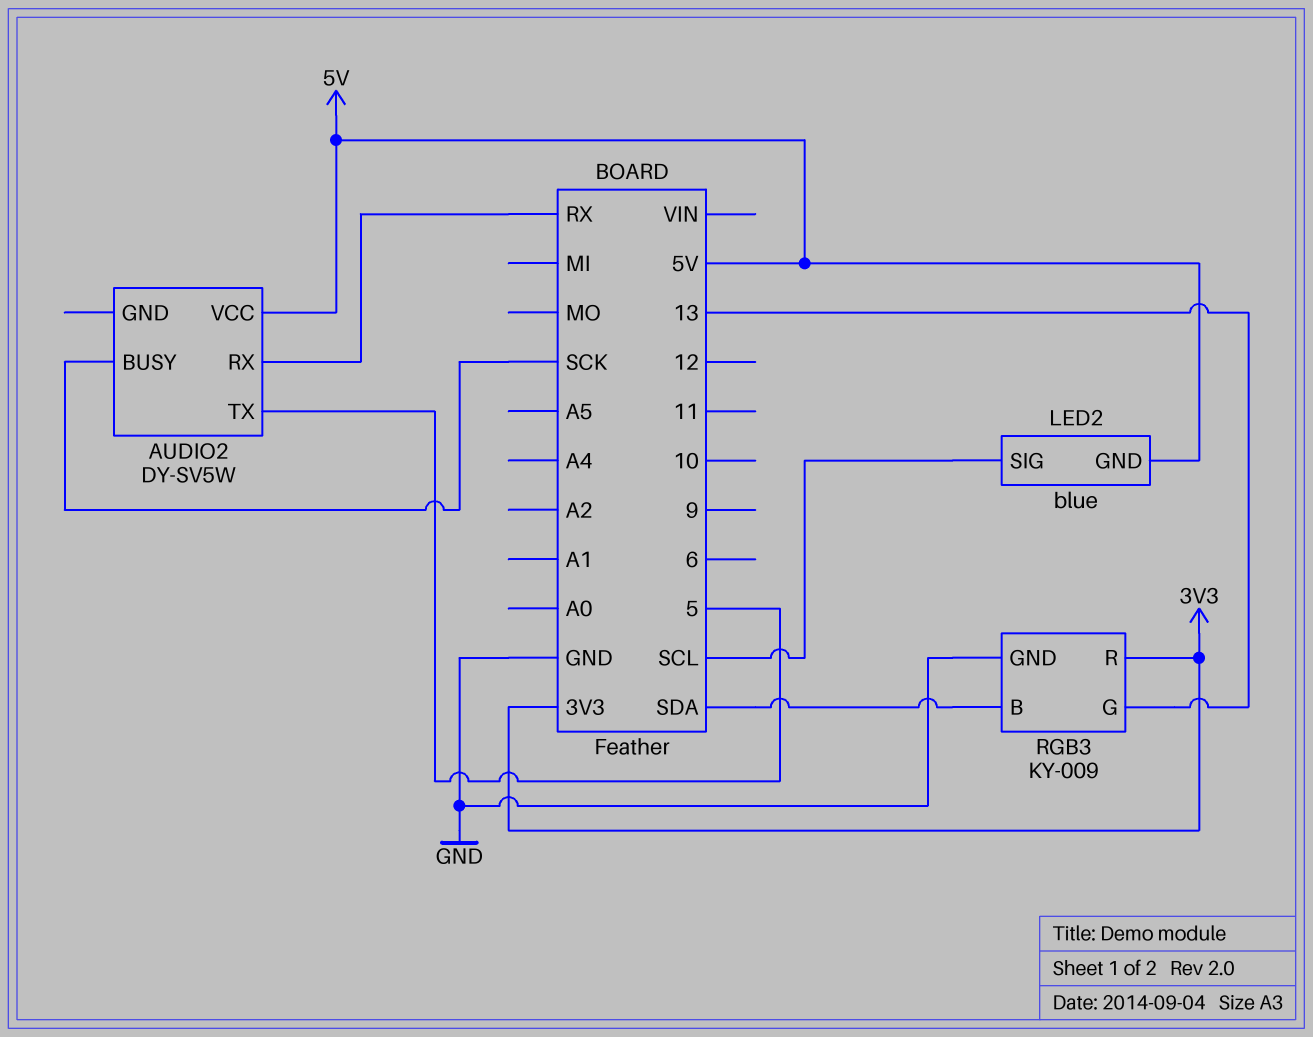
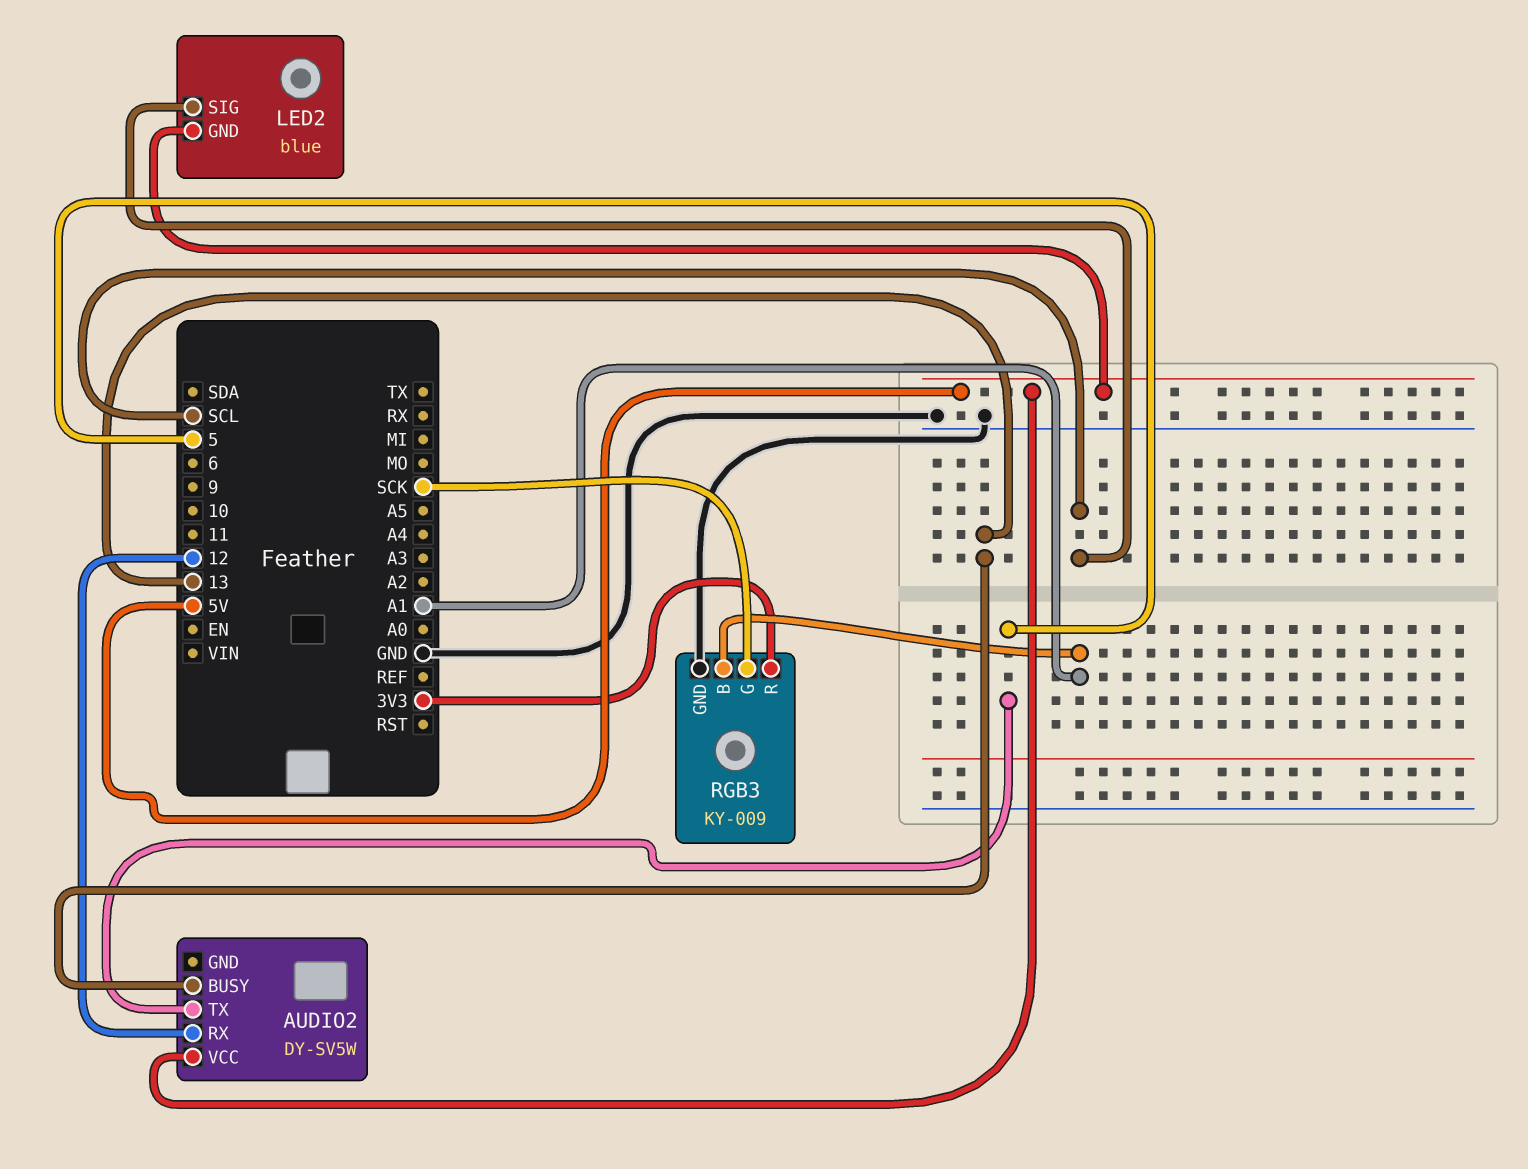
AUDIO2 pin BUSY: SCK -> 13
AUDIO2 pin RX: RX -> 12
RGB3 pin B: SDA -> A1
RGB3 pin G: 13 -> SCK

